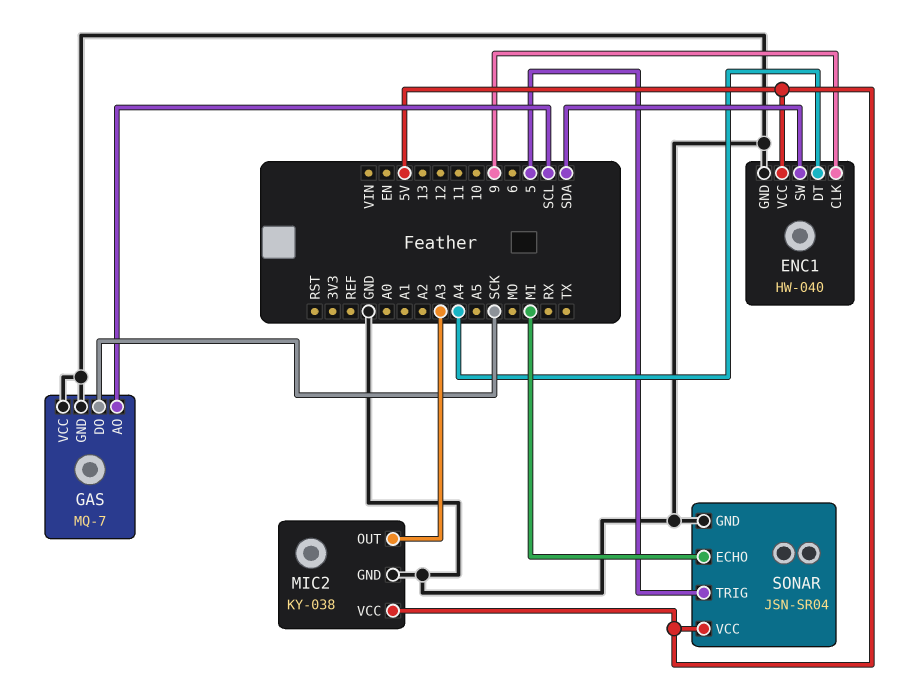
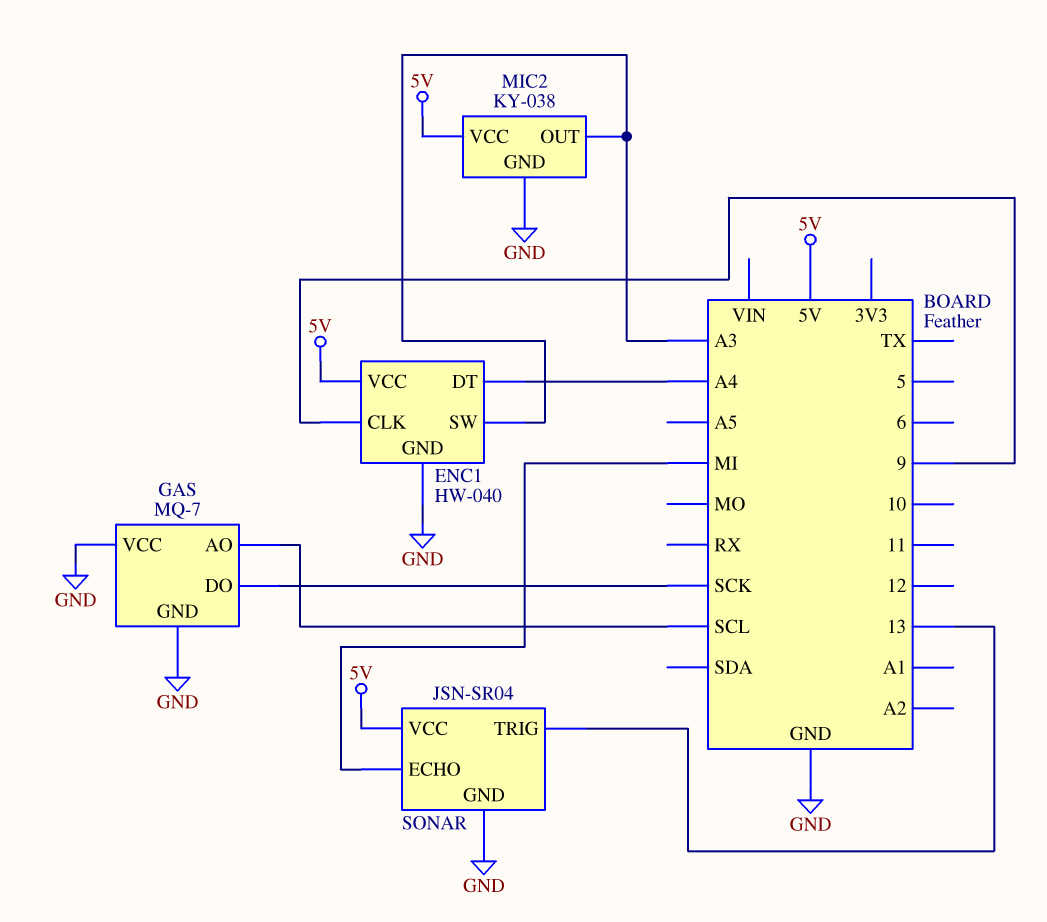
ENC1 pin SW: SDA -> A3
SONAR pin TRIG: 5 -> 13

